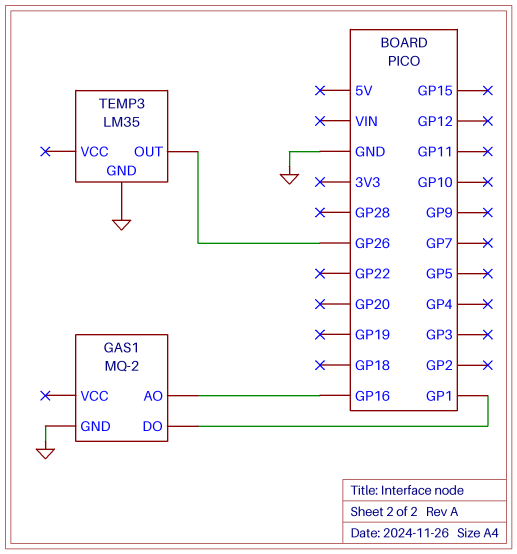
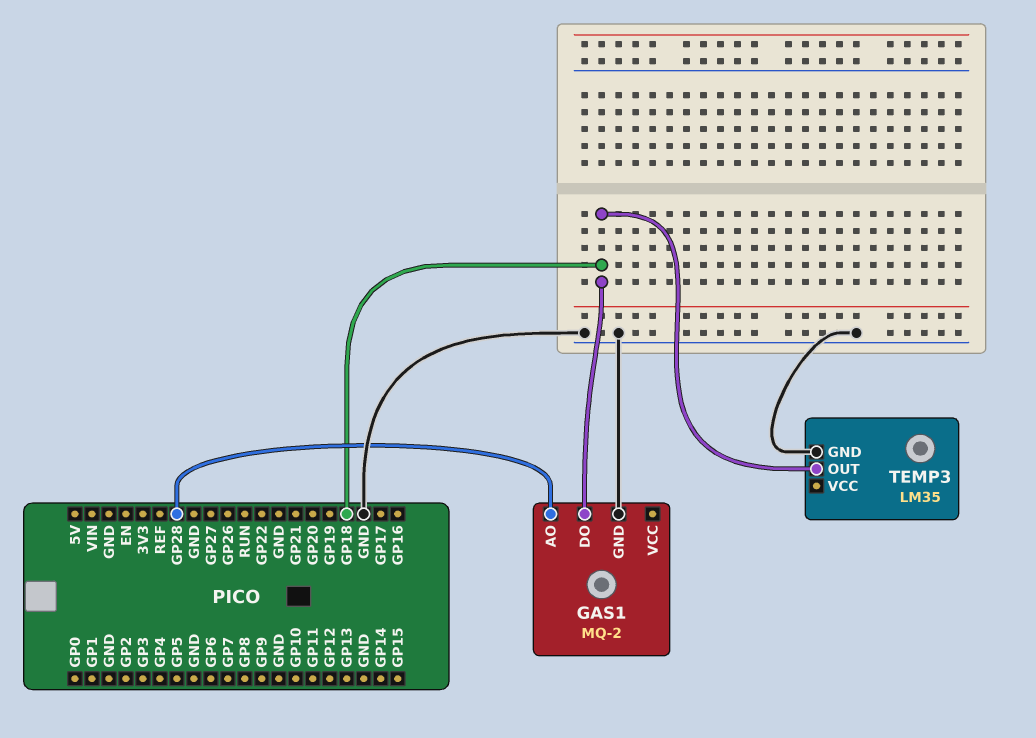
GAS1 pin AO: GP16 -> GP28
GAS1 pin DO: GP1 -> GP18
TEMP3 pin OUT: GP26 -> GP18

